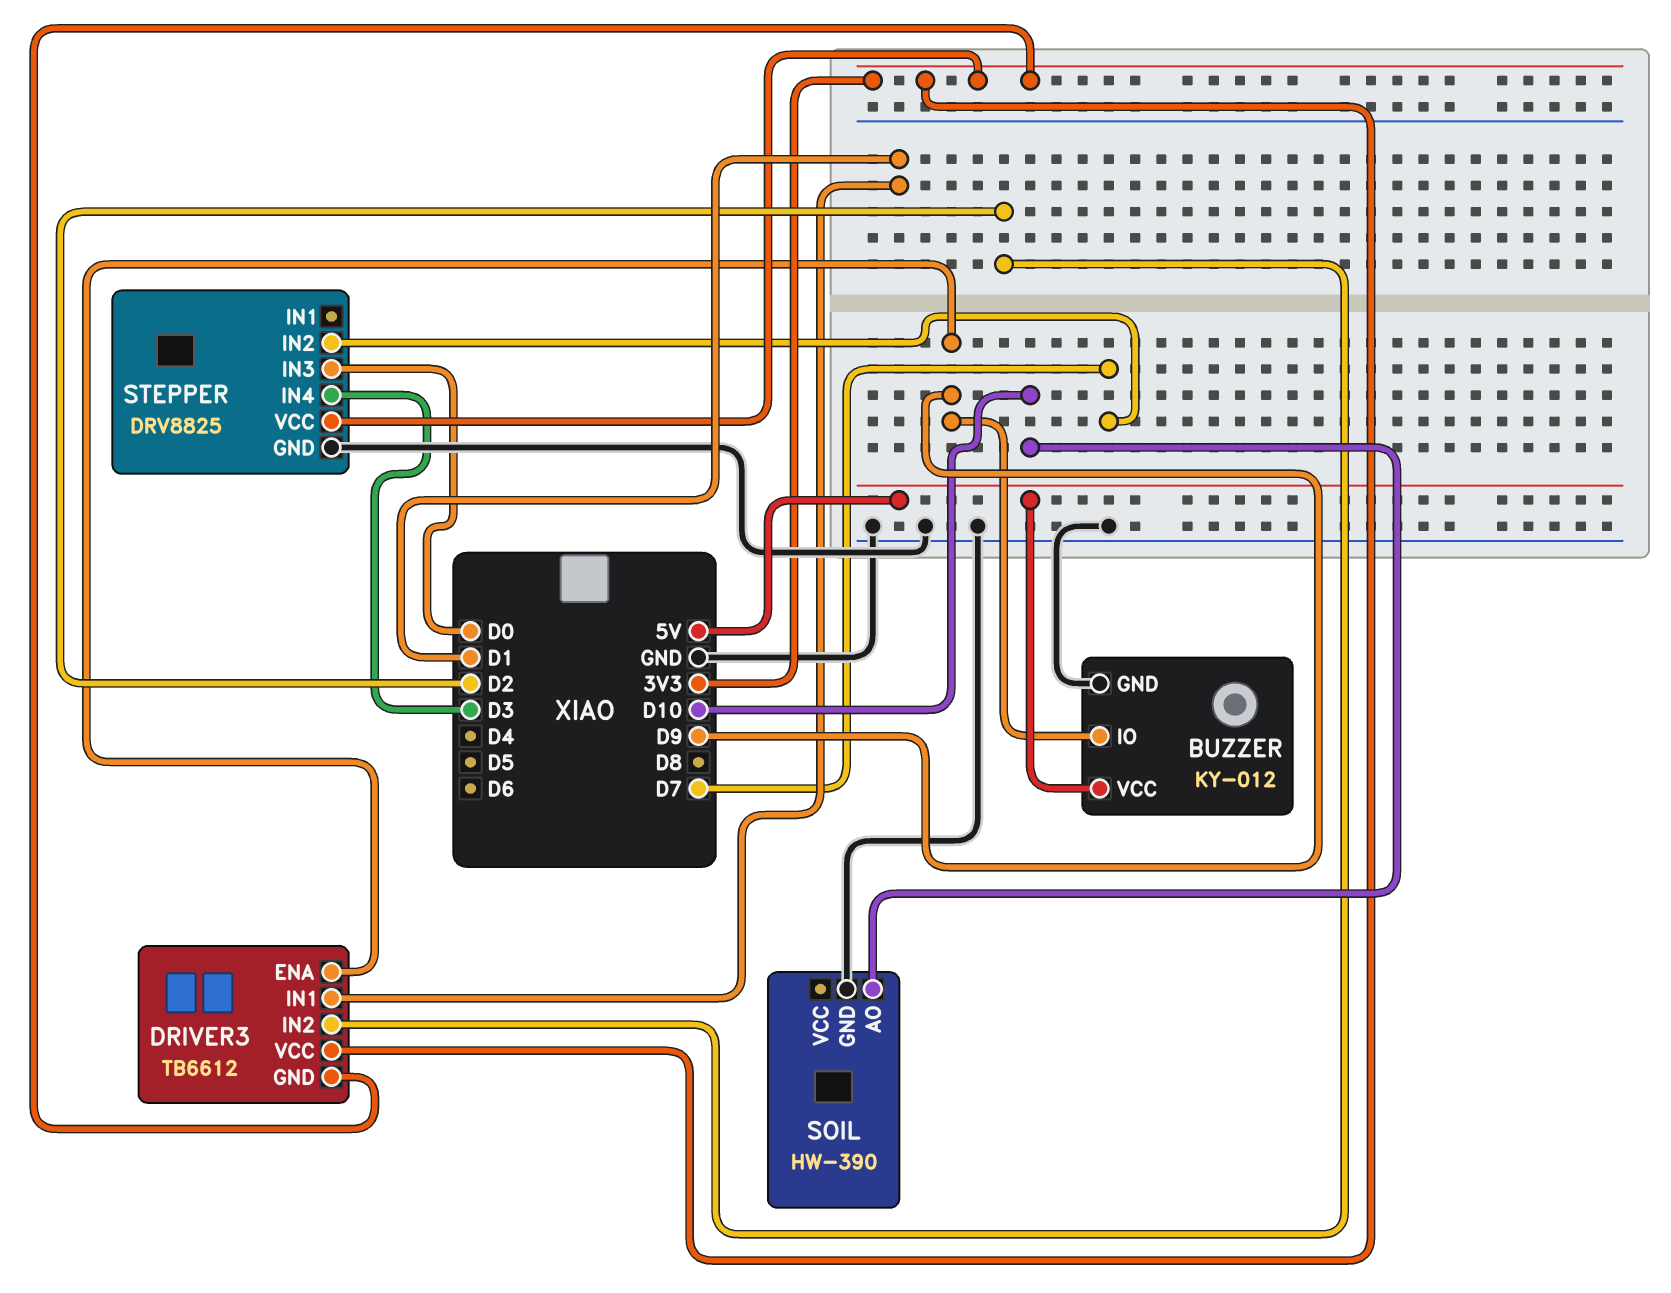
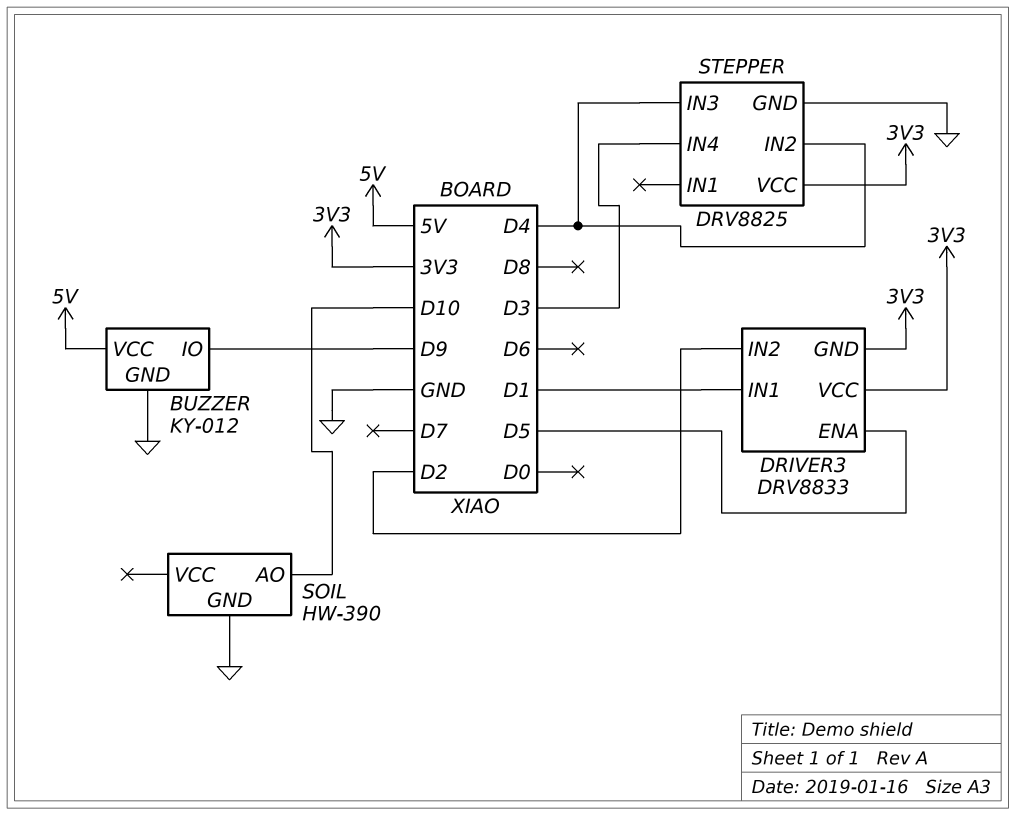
DRIVER3: TB6612 -> DRV8833
DRIVER3 pin ENA: D9 -> D5
STEPPER pin IN2: D7 -> D4
STEPPER pin IN3: D0 -> D4

